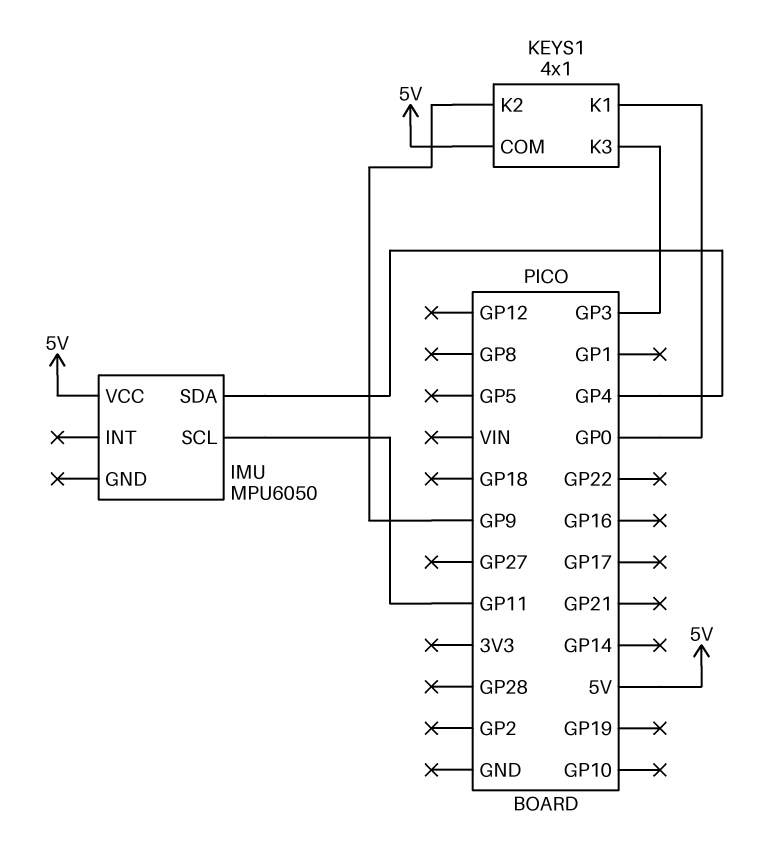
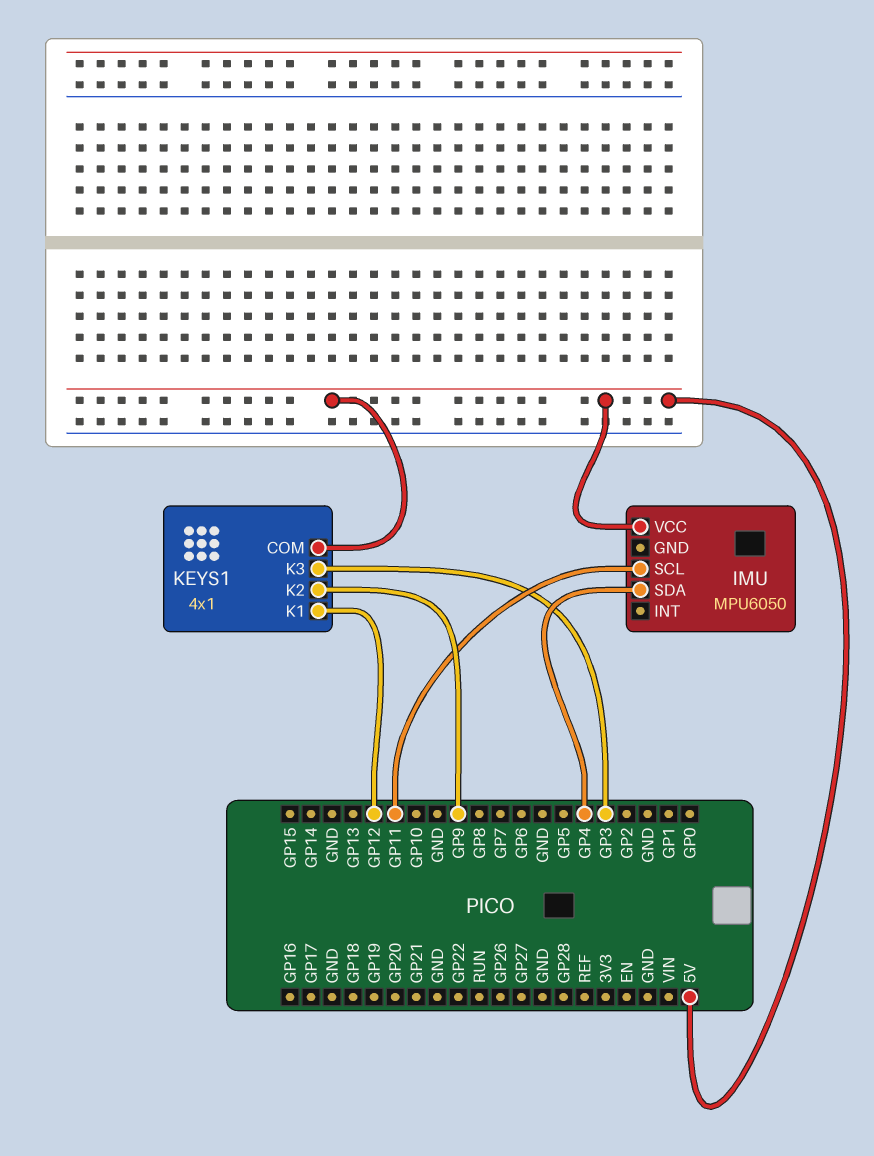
KEYS1 pin K1: GP0 -> GP12

